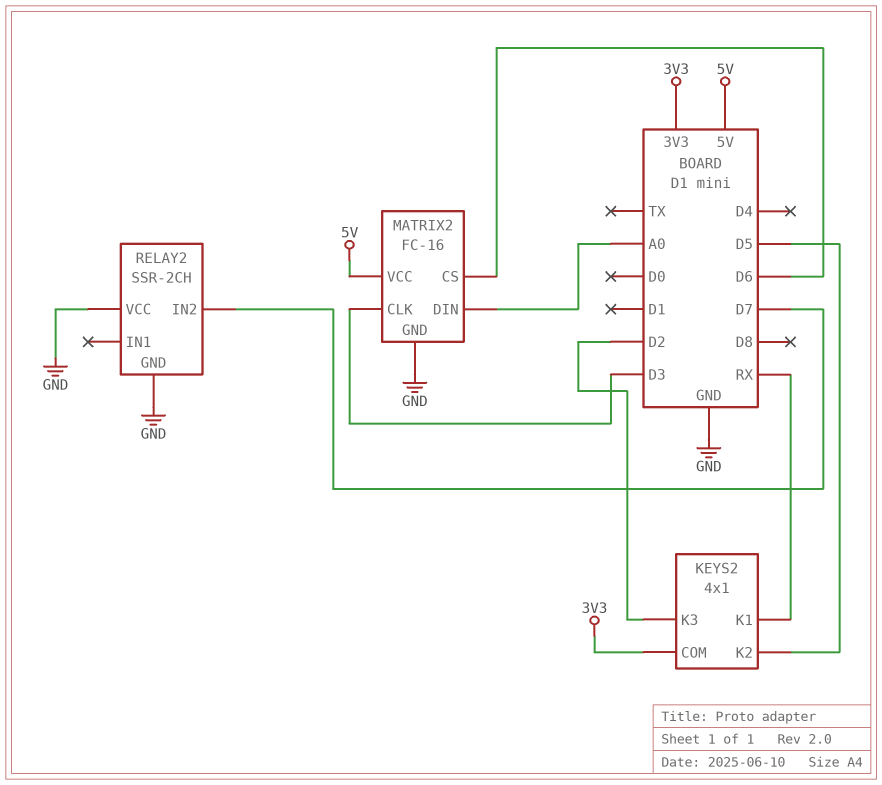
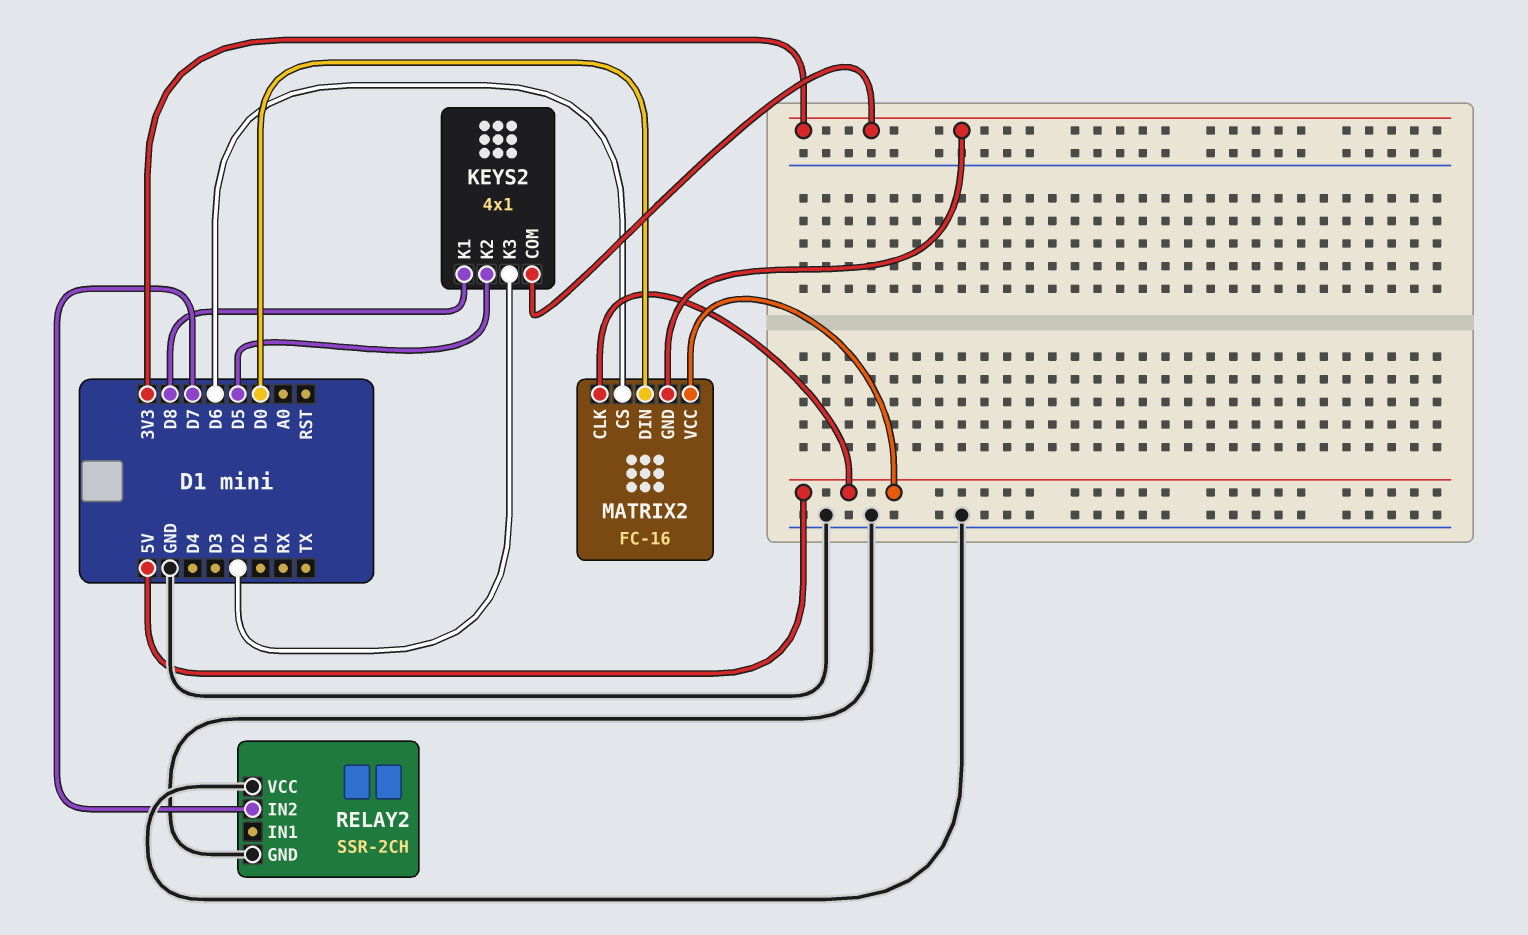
KEYS2 pin K1: RX -> D8
MATRIX2 pin CLK: D3 -> 5V
MATRIX2 pin DIN: A0 -> D0
MATRIX2 pin GND: GND -> 3V3

